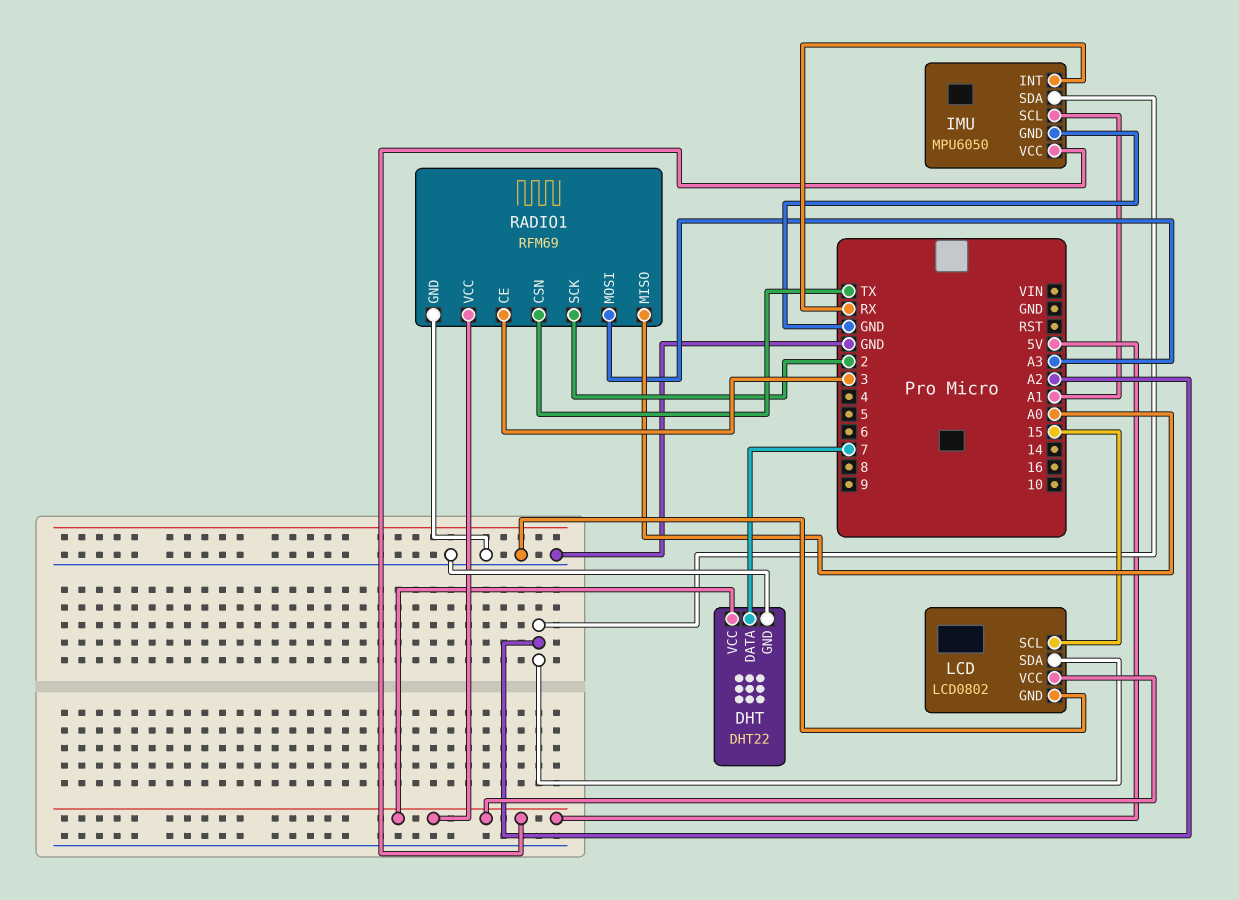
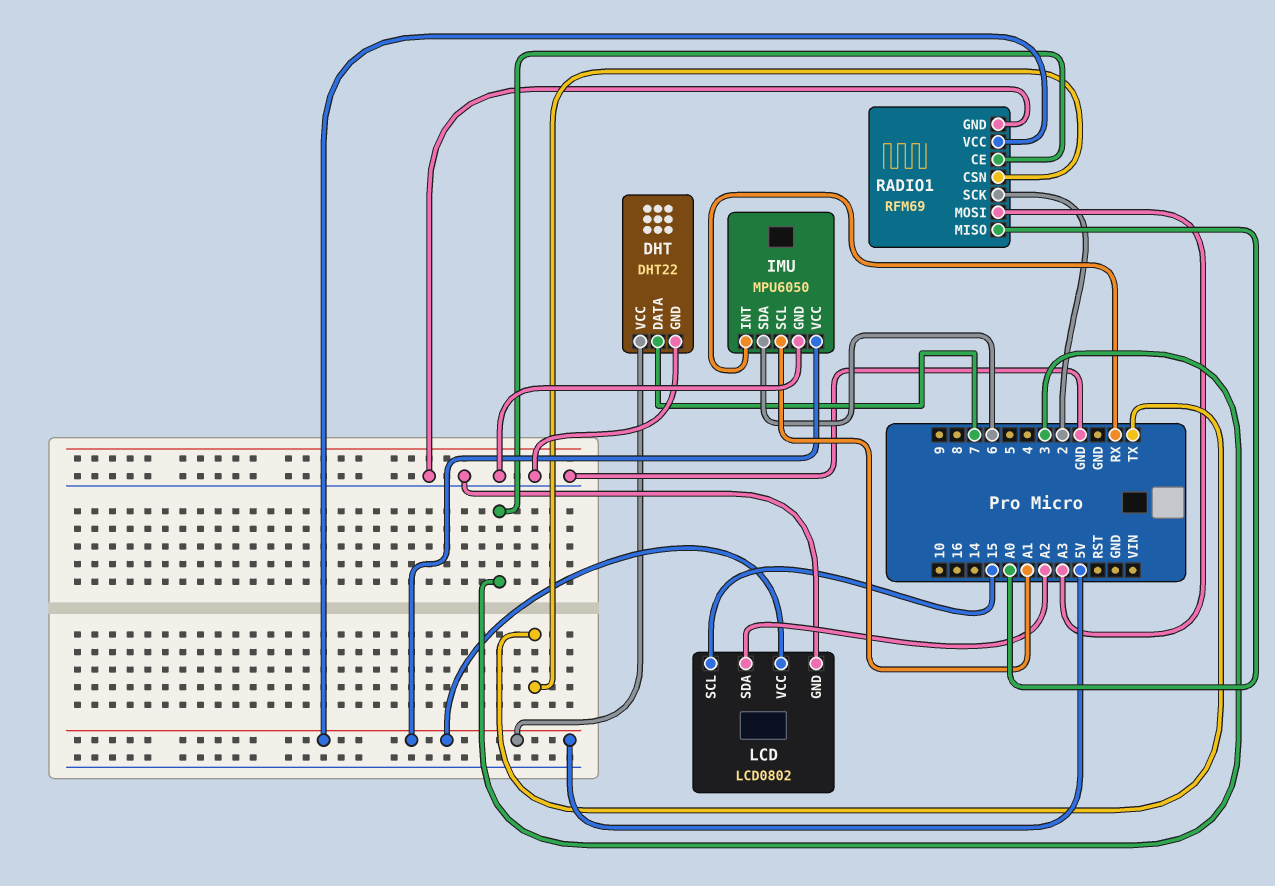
IMU pin SDA: A2 -> 6

